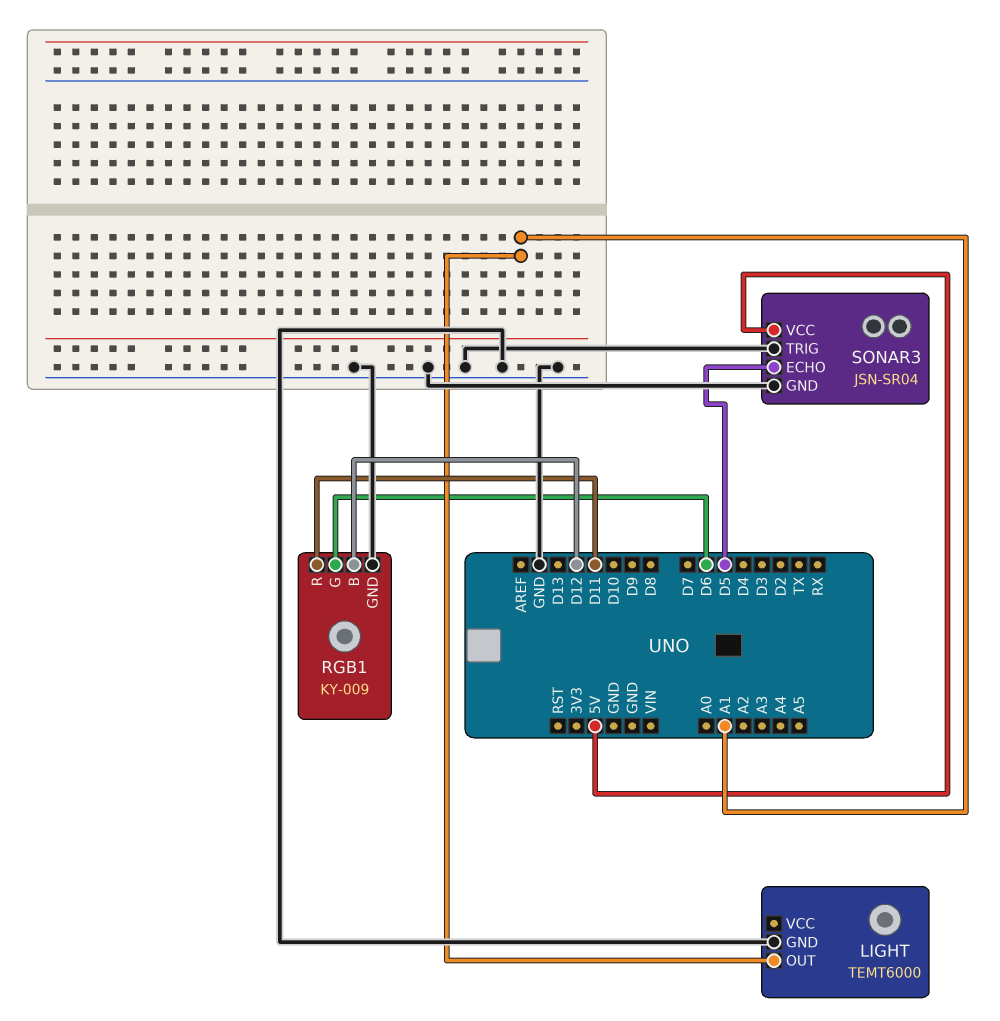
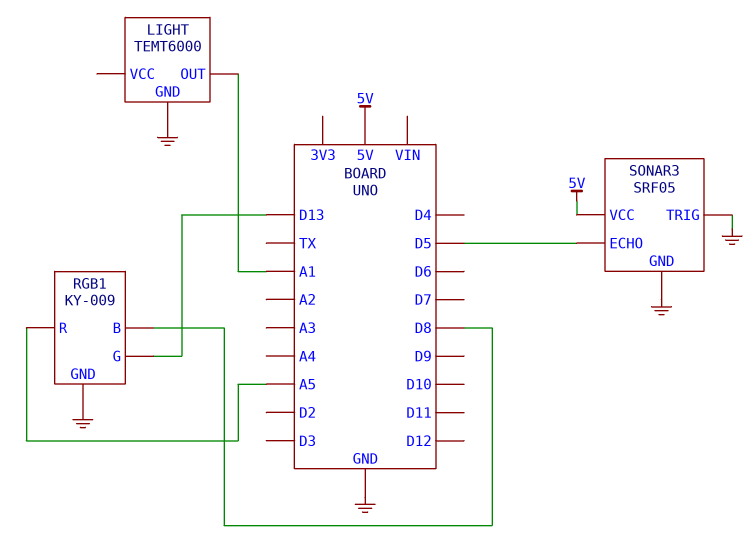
RGB1 pin B: D12 -> D8
RGB1 pin G: D6 -> D13
RGB1 pin R: D11 -> A5
SONAR3: JSN-SR04 -> SRF05

